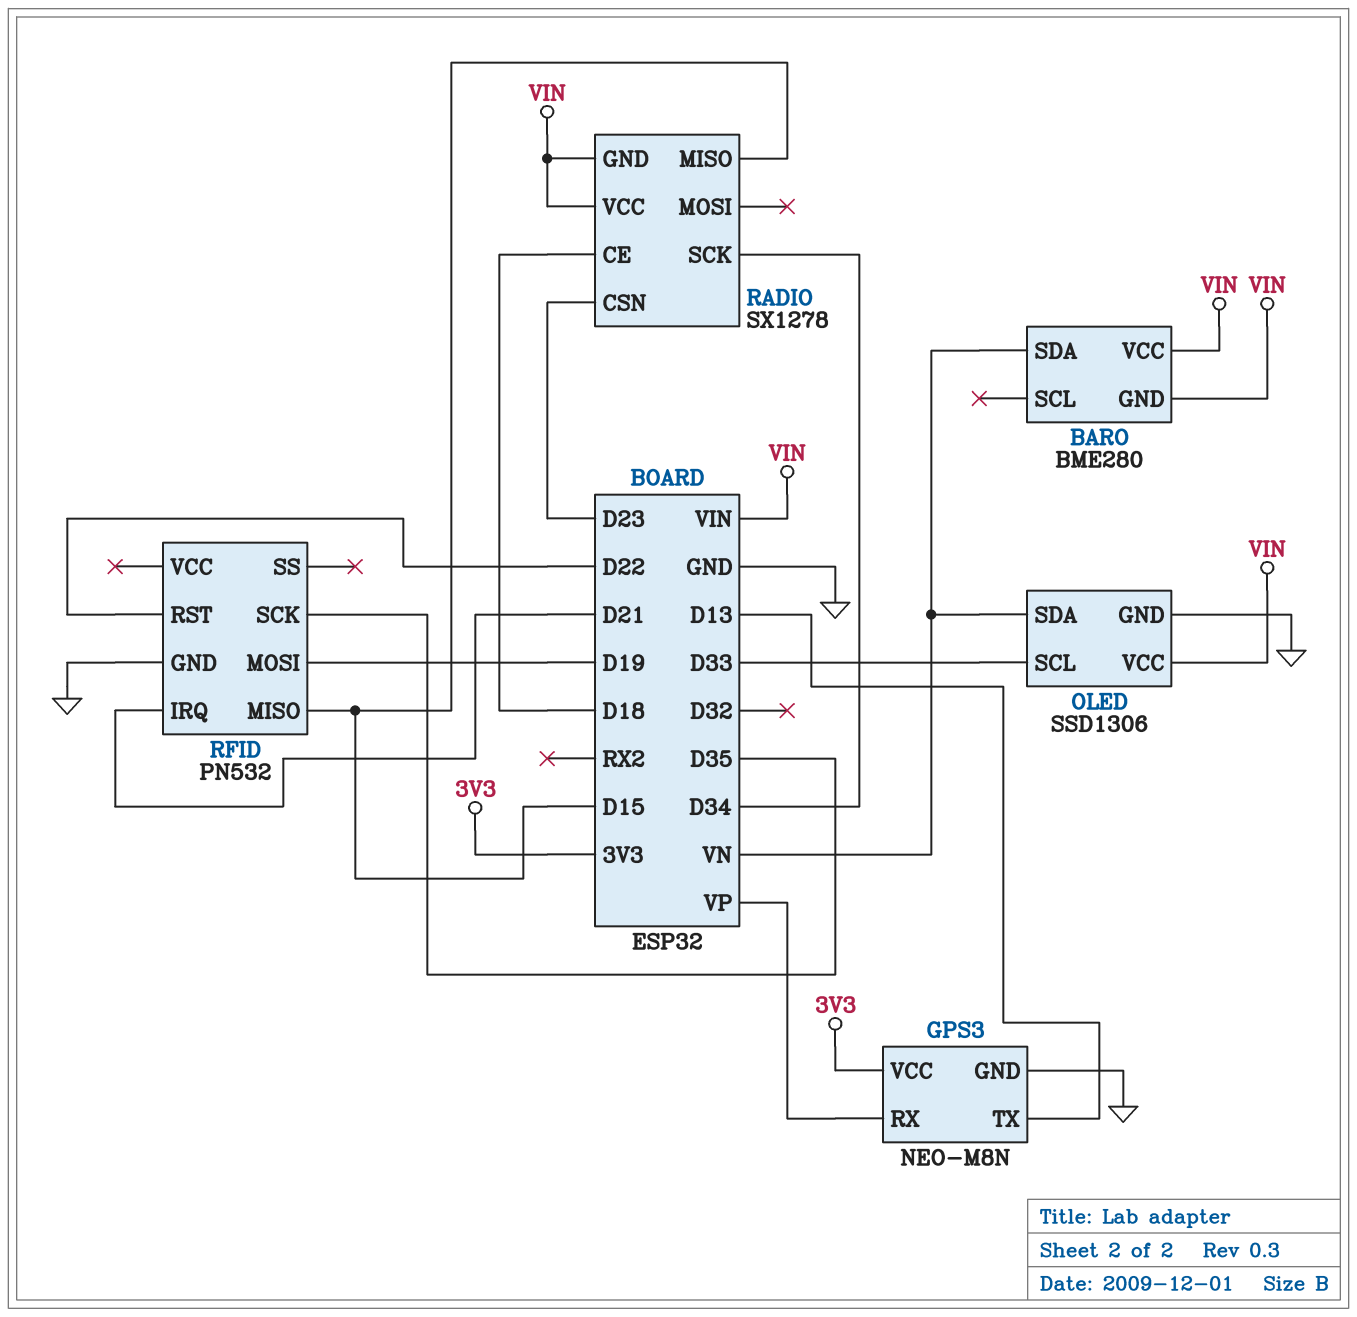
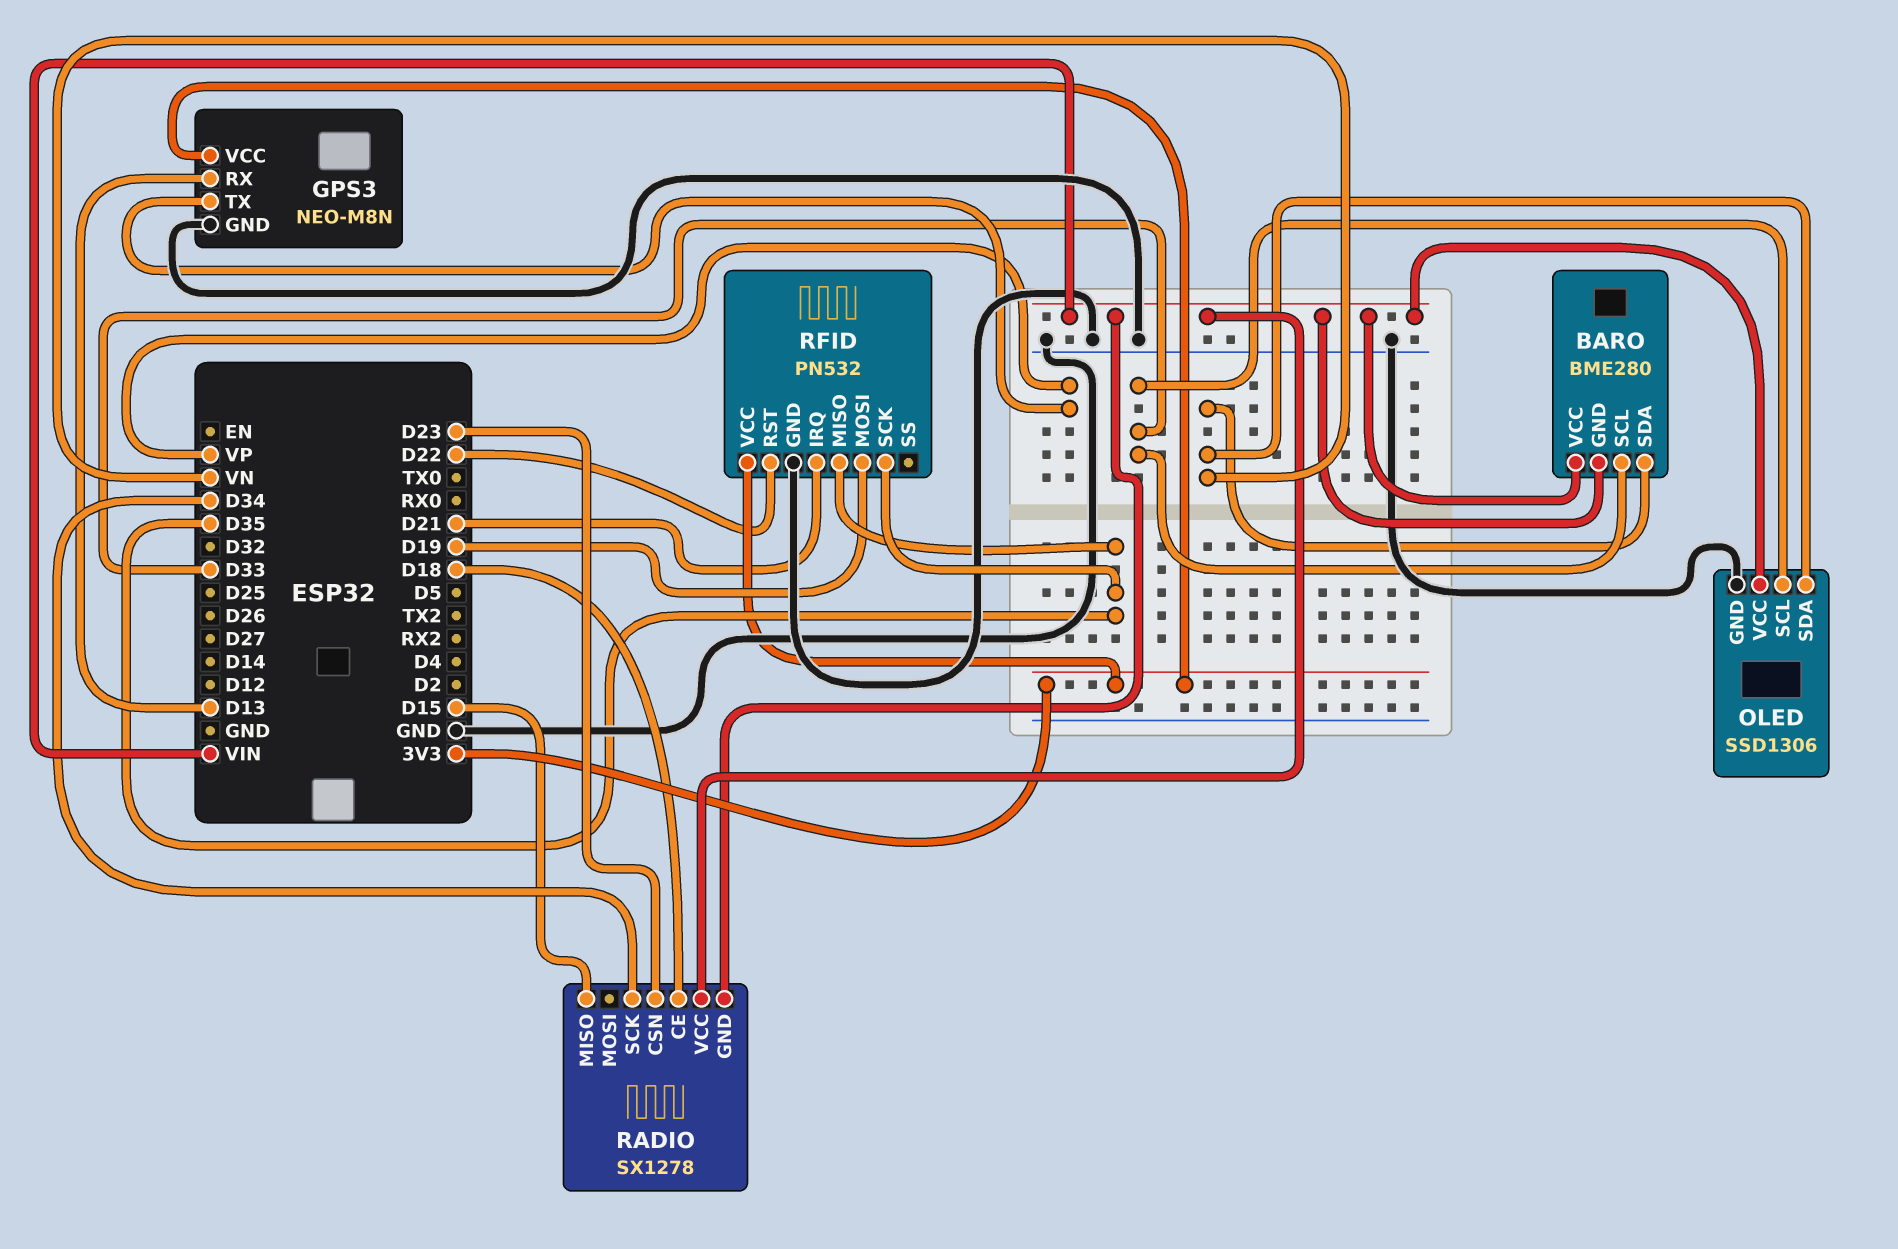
BARO pin SCL: none -> D33
GPS3 pin RX: VP -> D13
GPS3 pin TX: D13 -> VP
RFID pin MISO: D15 -> D35
RFID pin VCC: none -> 3V3

